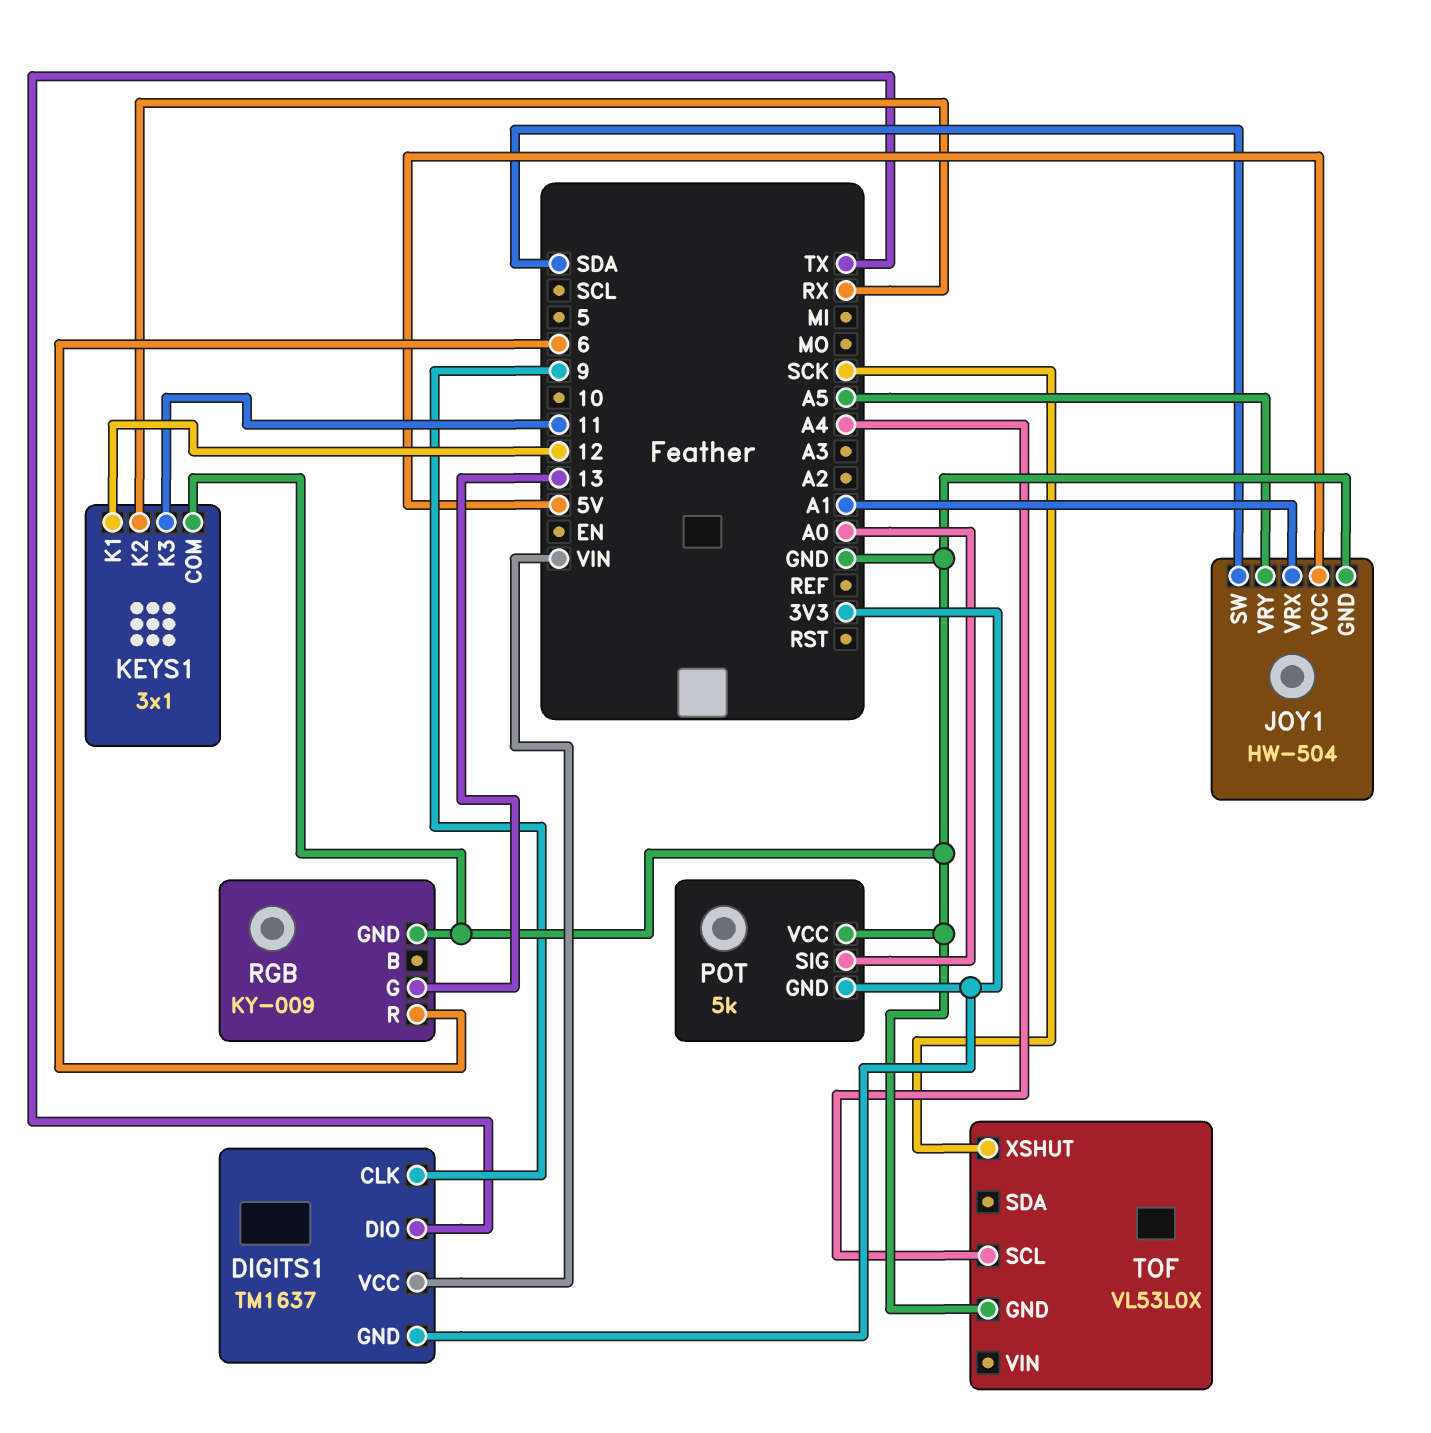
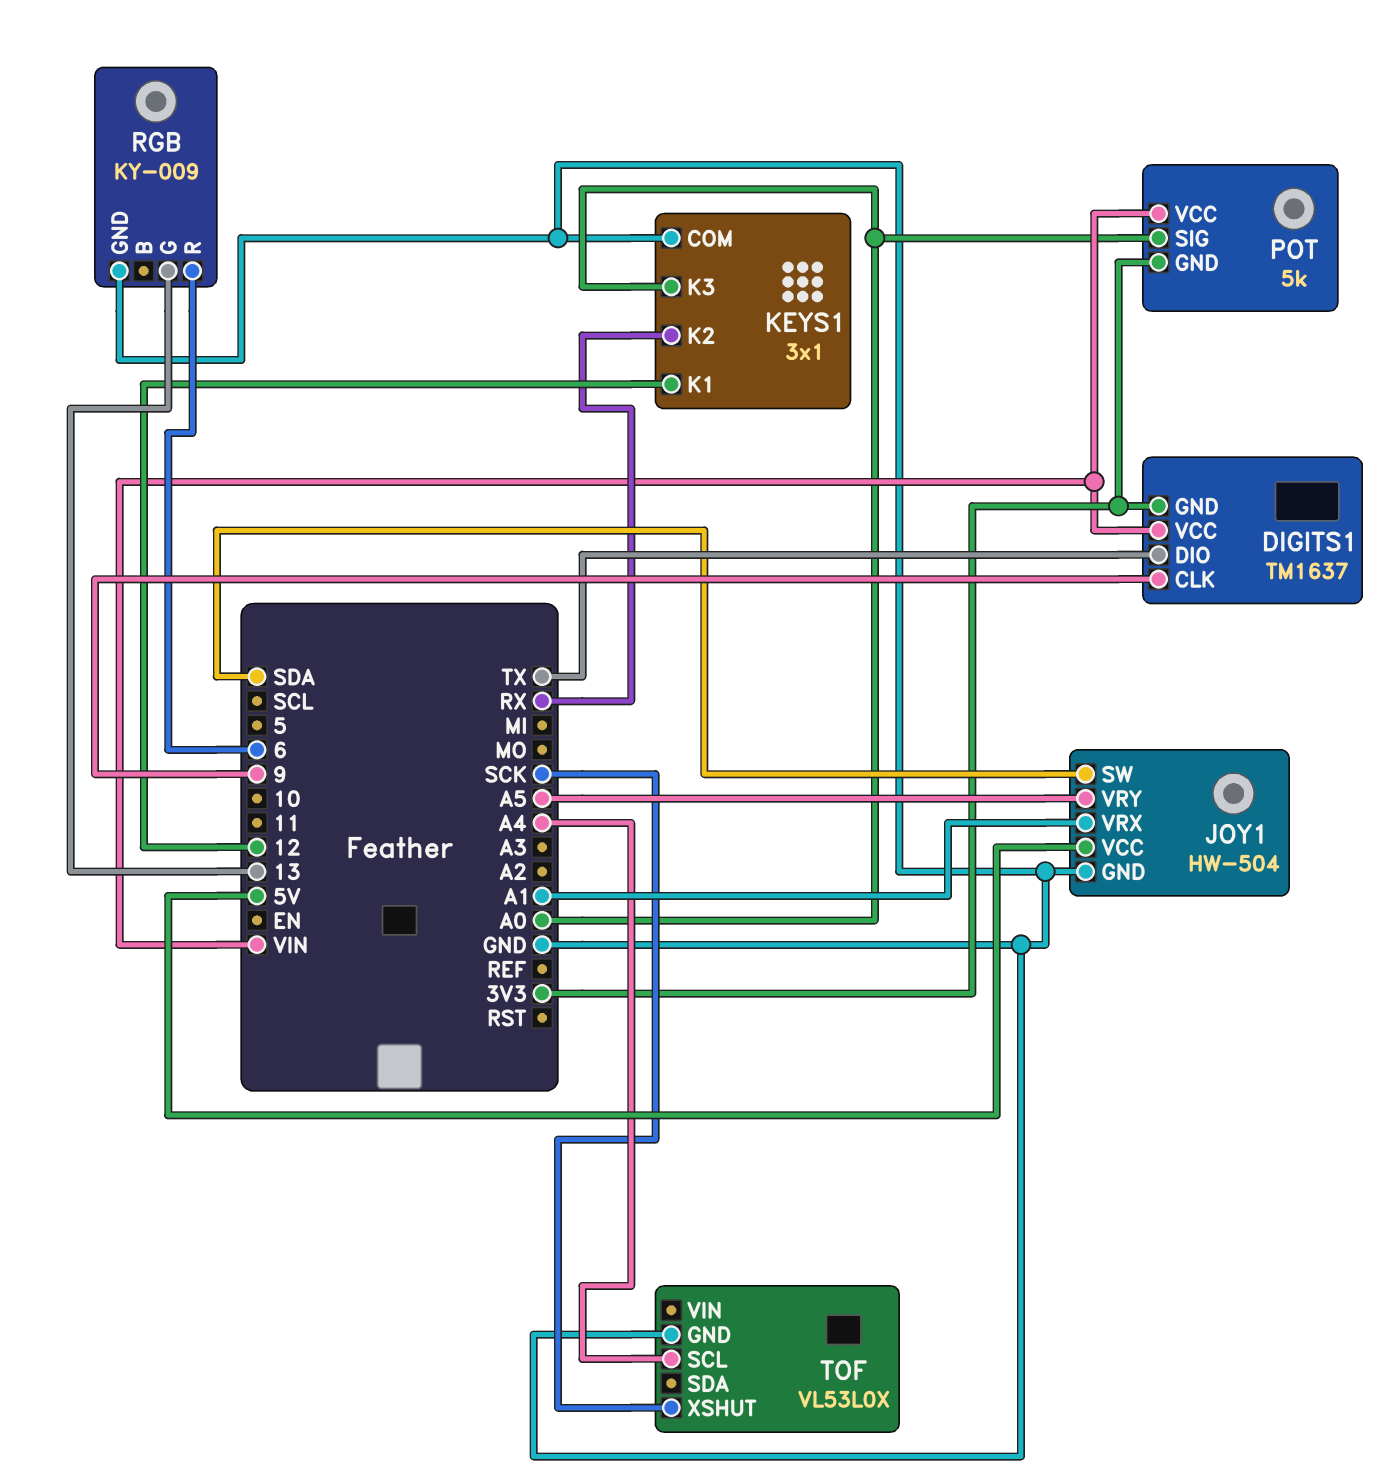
KEYS1 pin K3: 11 -> A0
POT pin VCC: GND -> VIN

